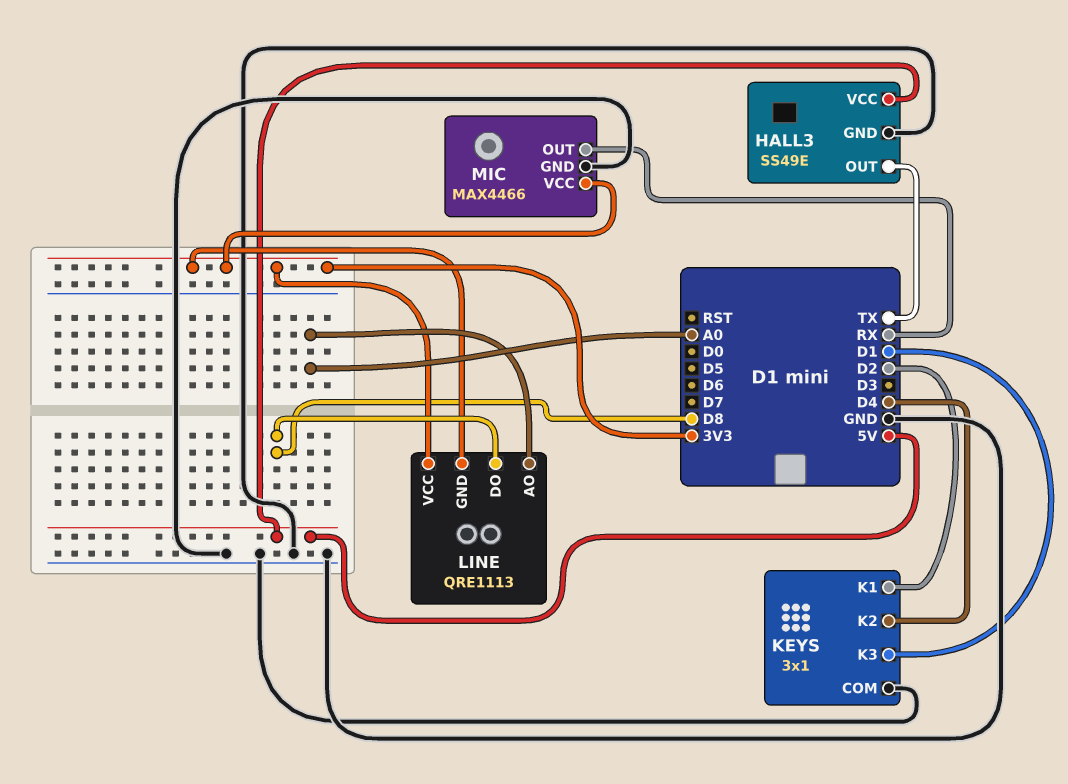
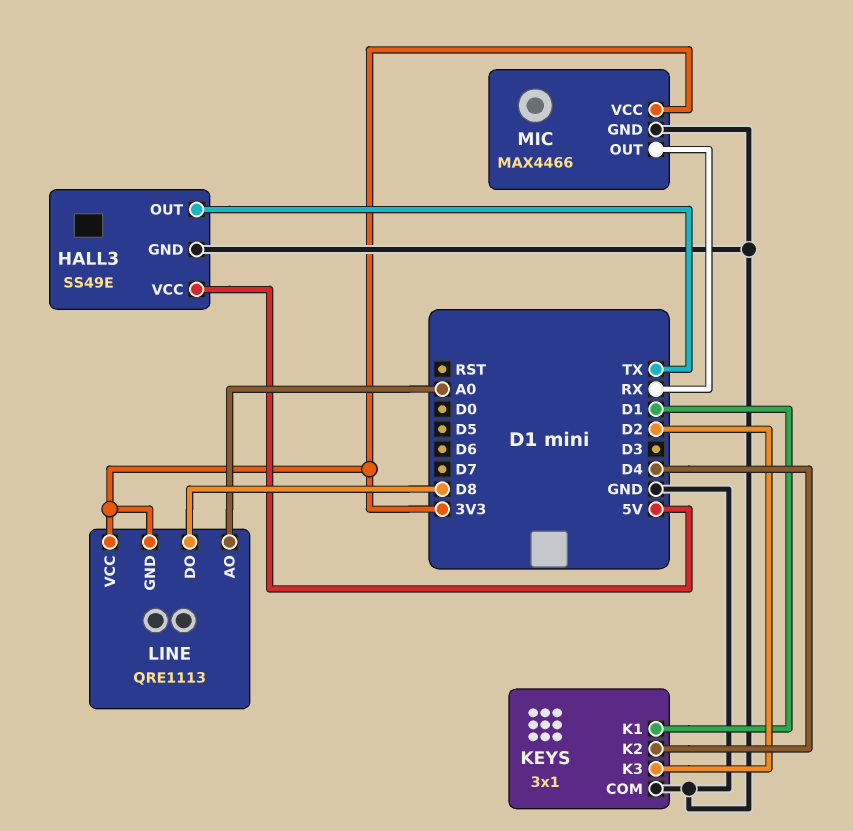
KEYS pin K1: D2 -> D1
KEYS pin K3: D1 -> D2

